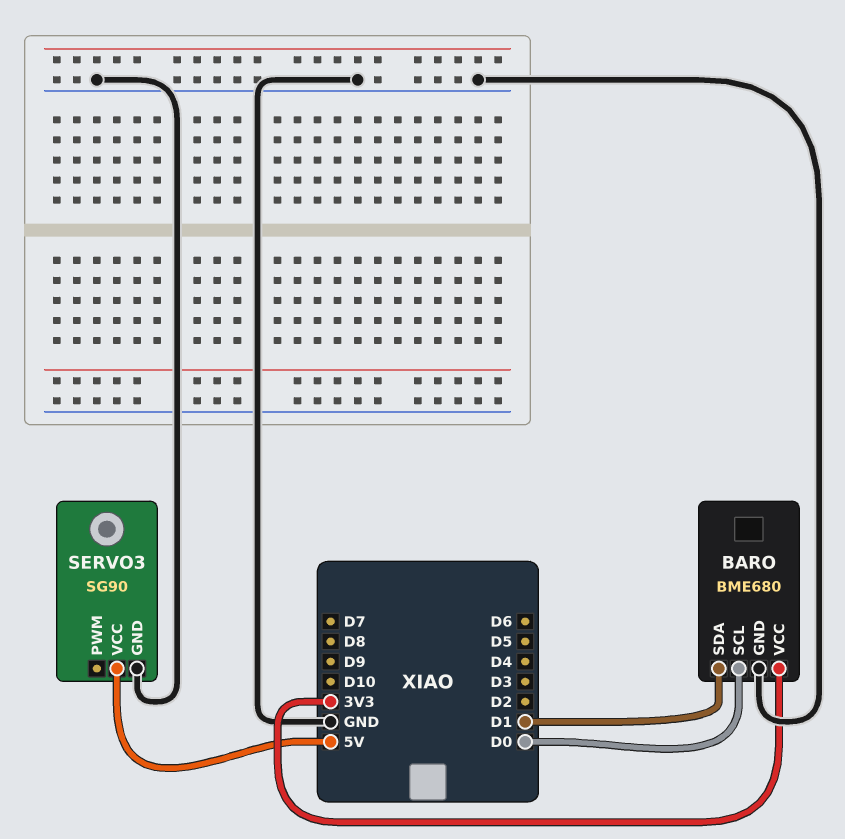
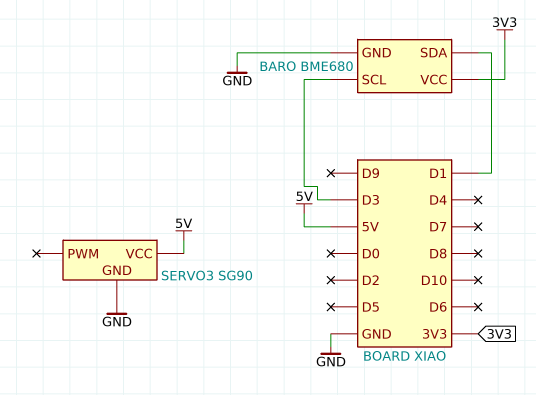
BARO pin SCL: D0 -> D3

